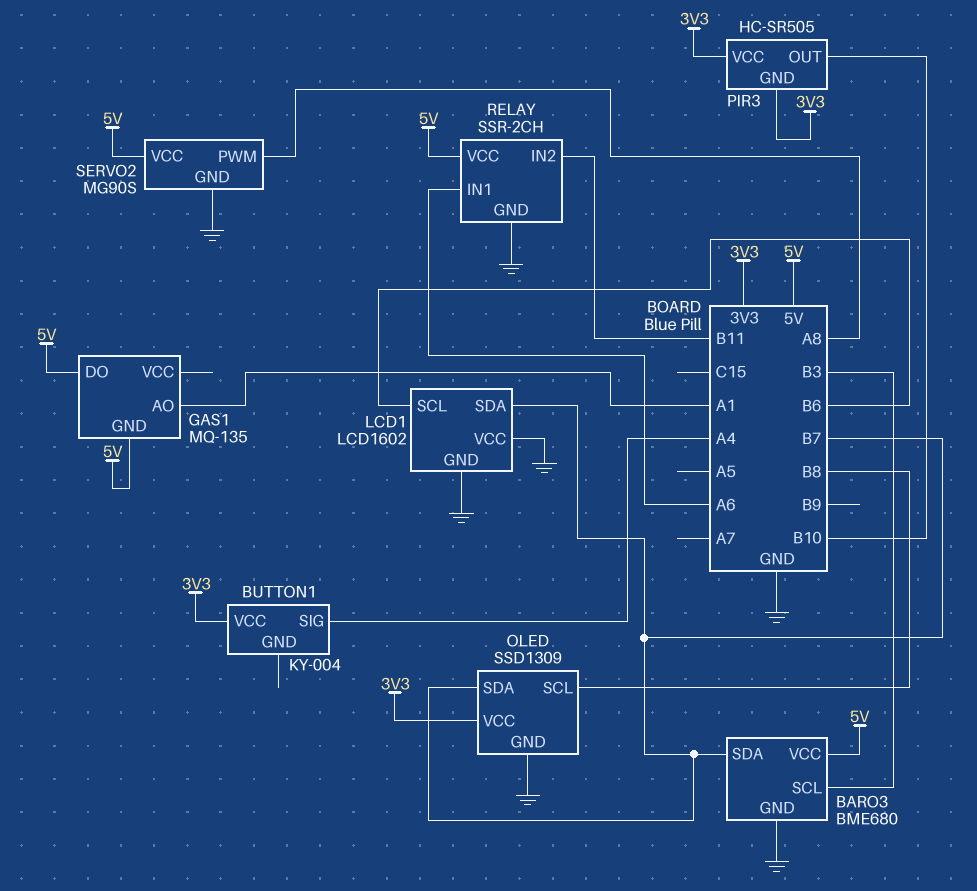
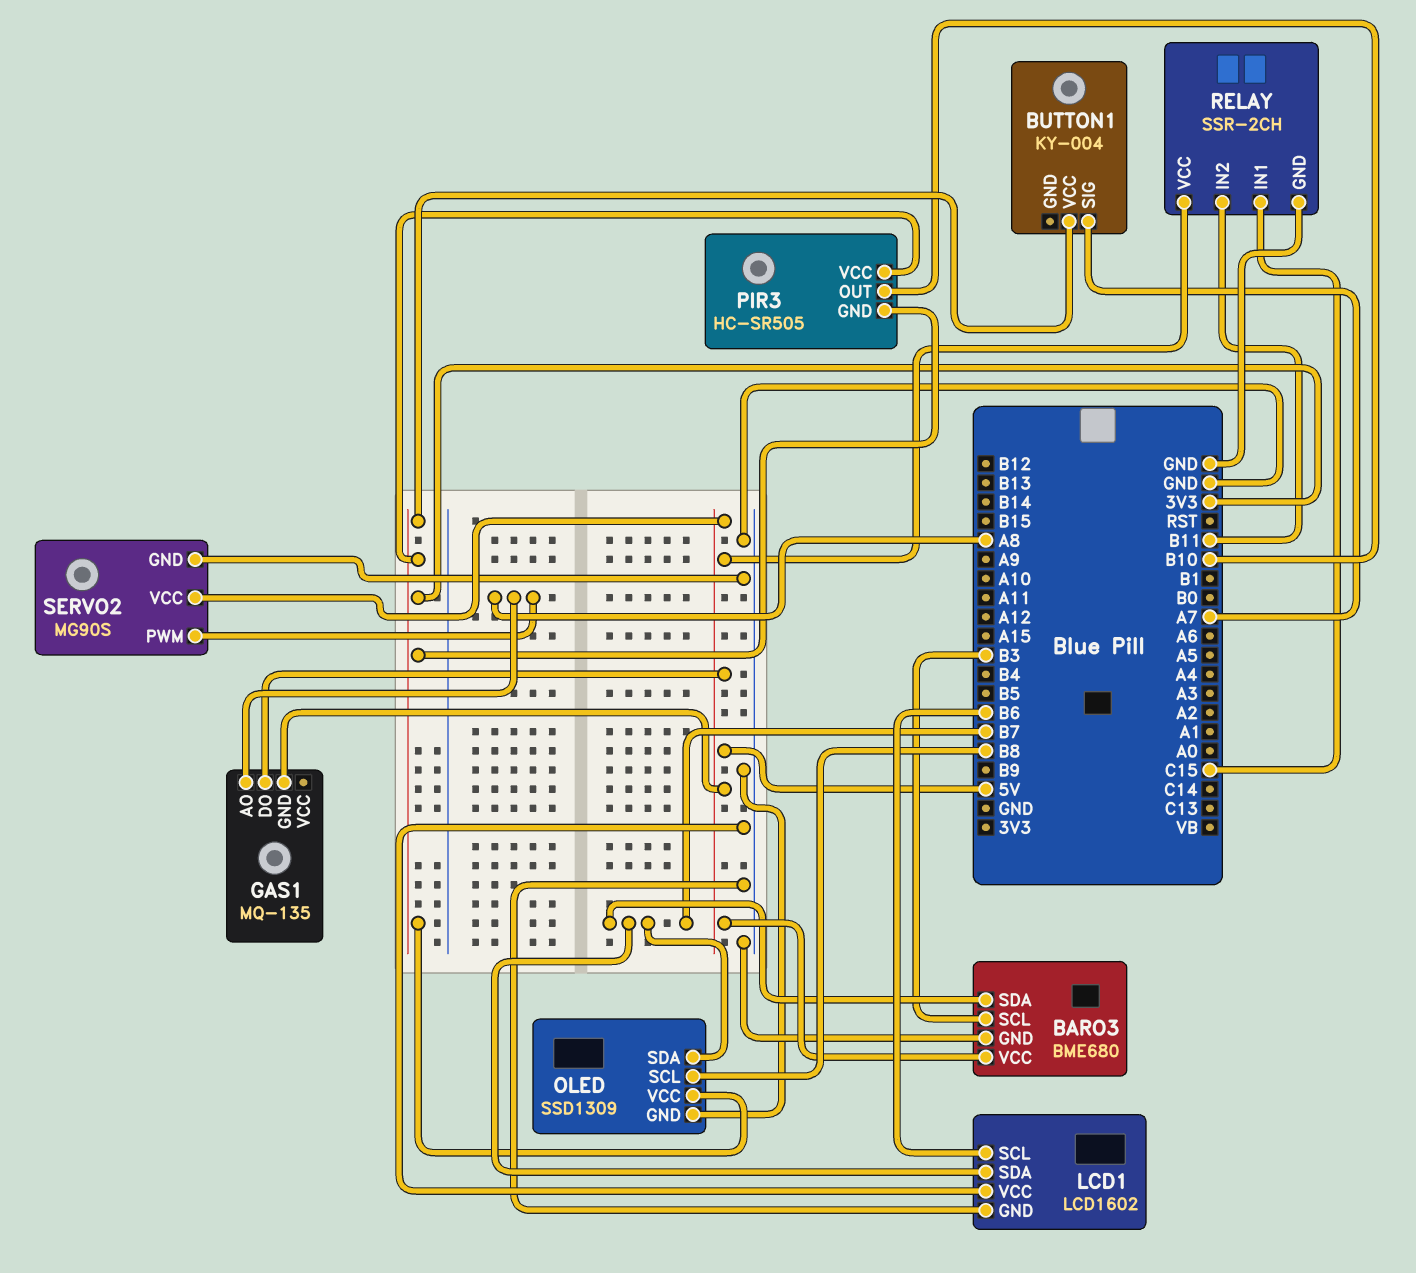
BUTTON1 pin SIG: A4 -> A7
GAS1 pin AO: A1 -> A8
RELAY pin IN1: A6 -> C15

